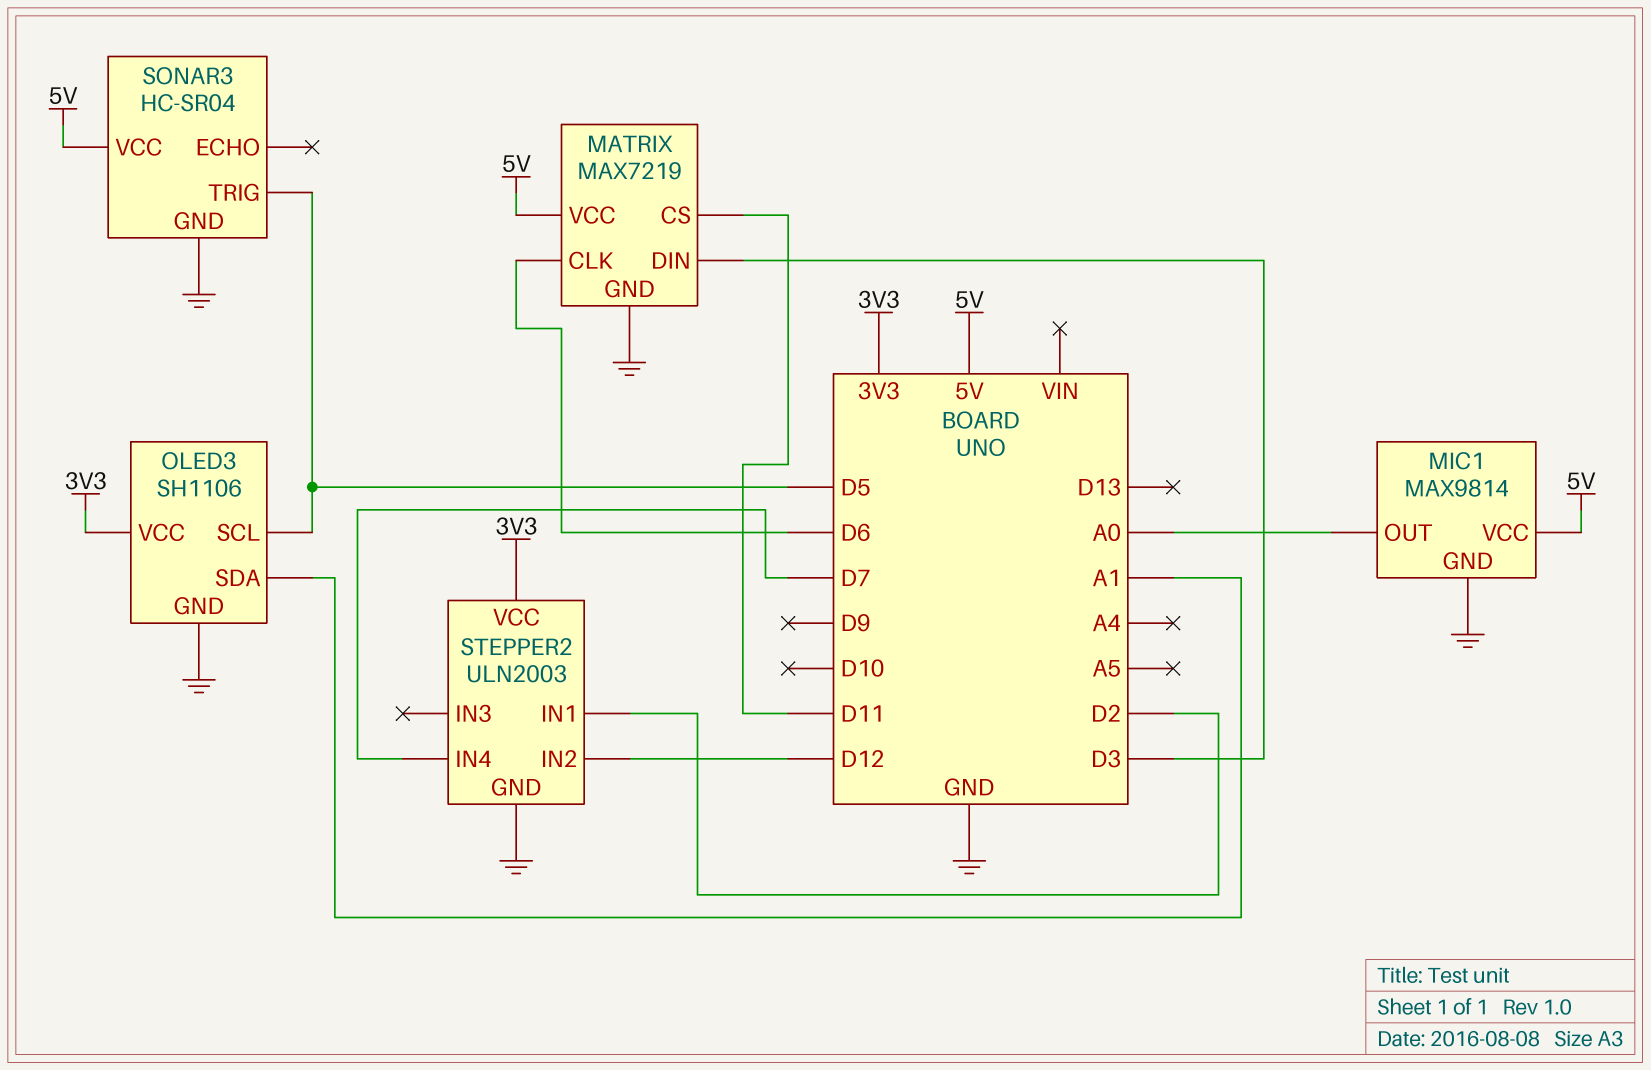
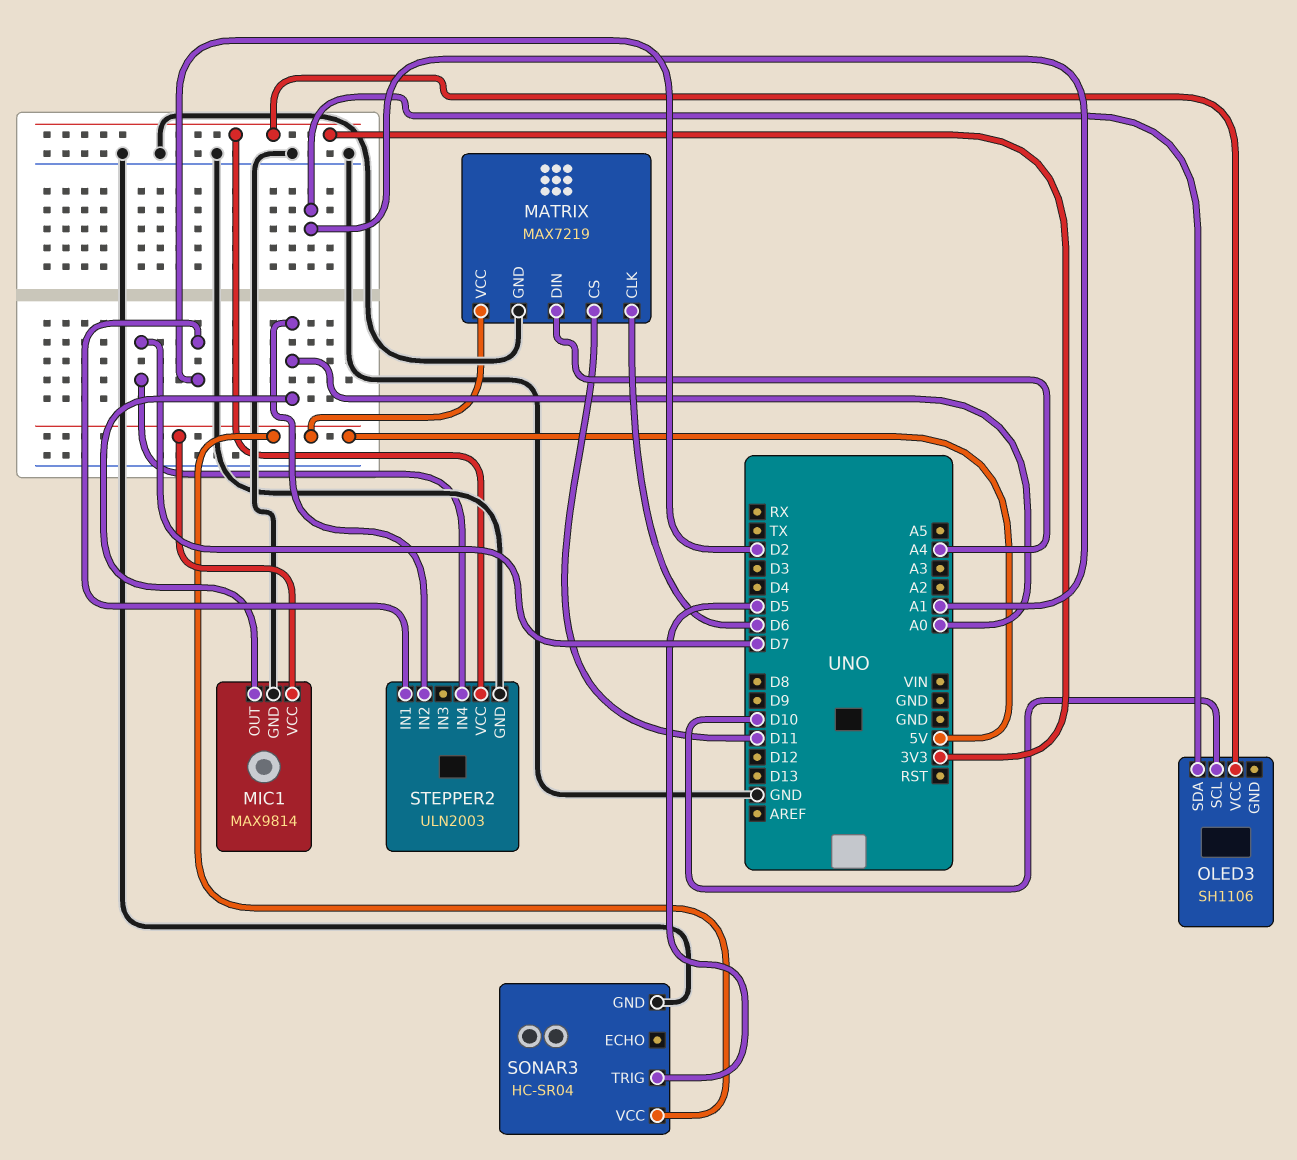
MATRIX pin DIN: D3 -> A4
OLED3 pin GND: GND -> none
OLED3 pin SCL: D5 -> D10
STEPPER2 pin IN2: D12 -> A0

